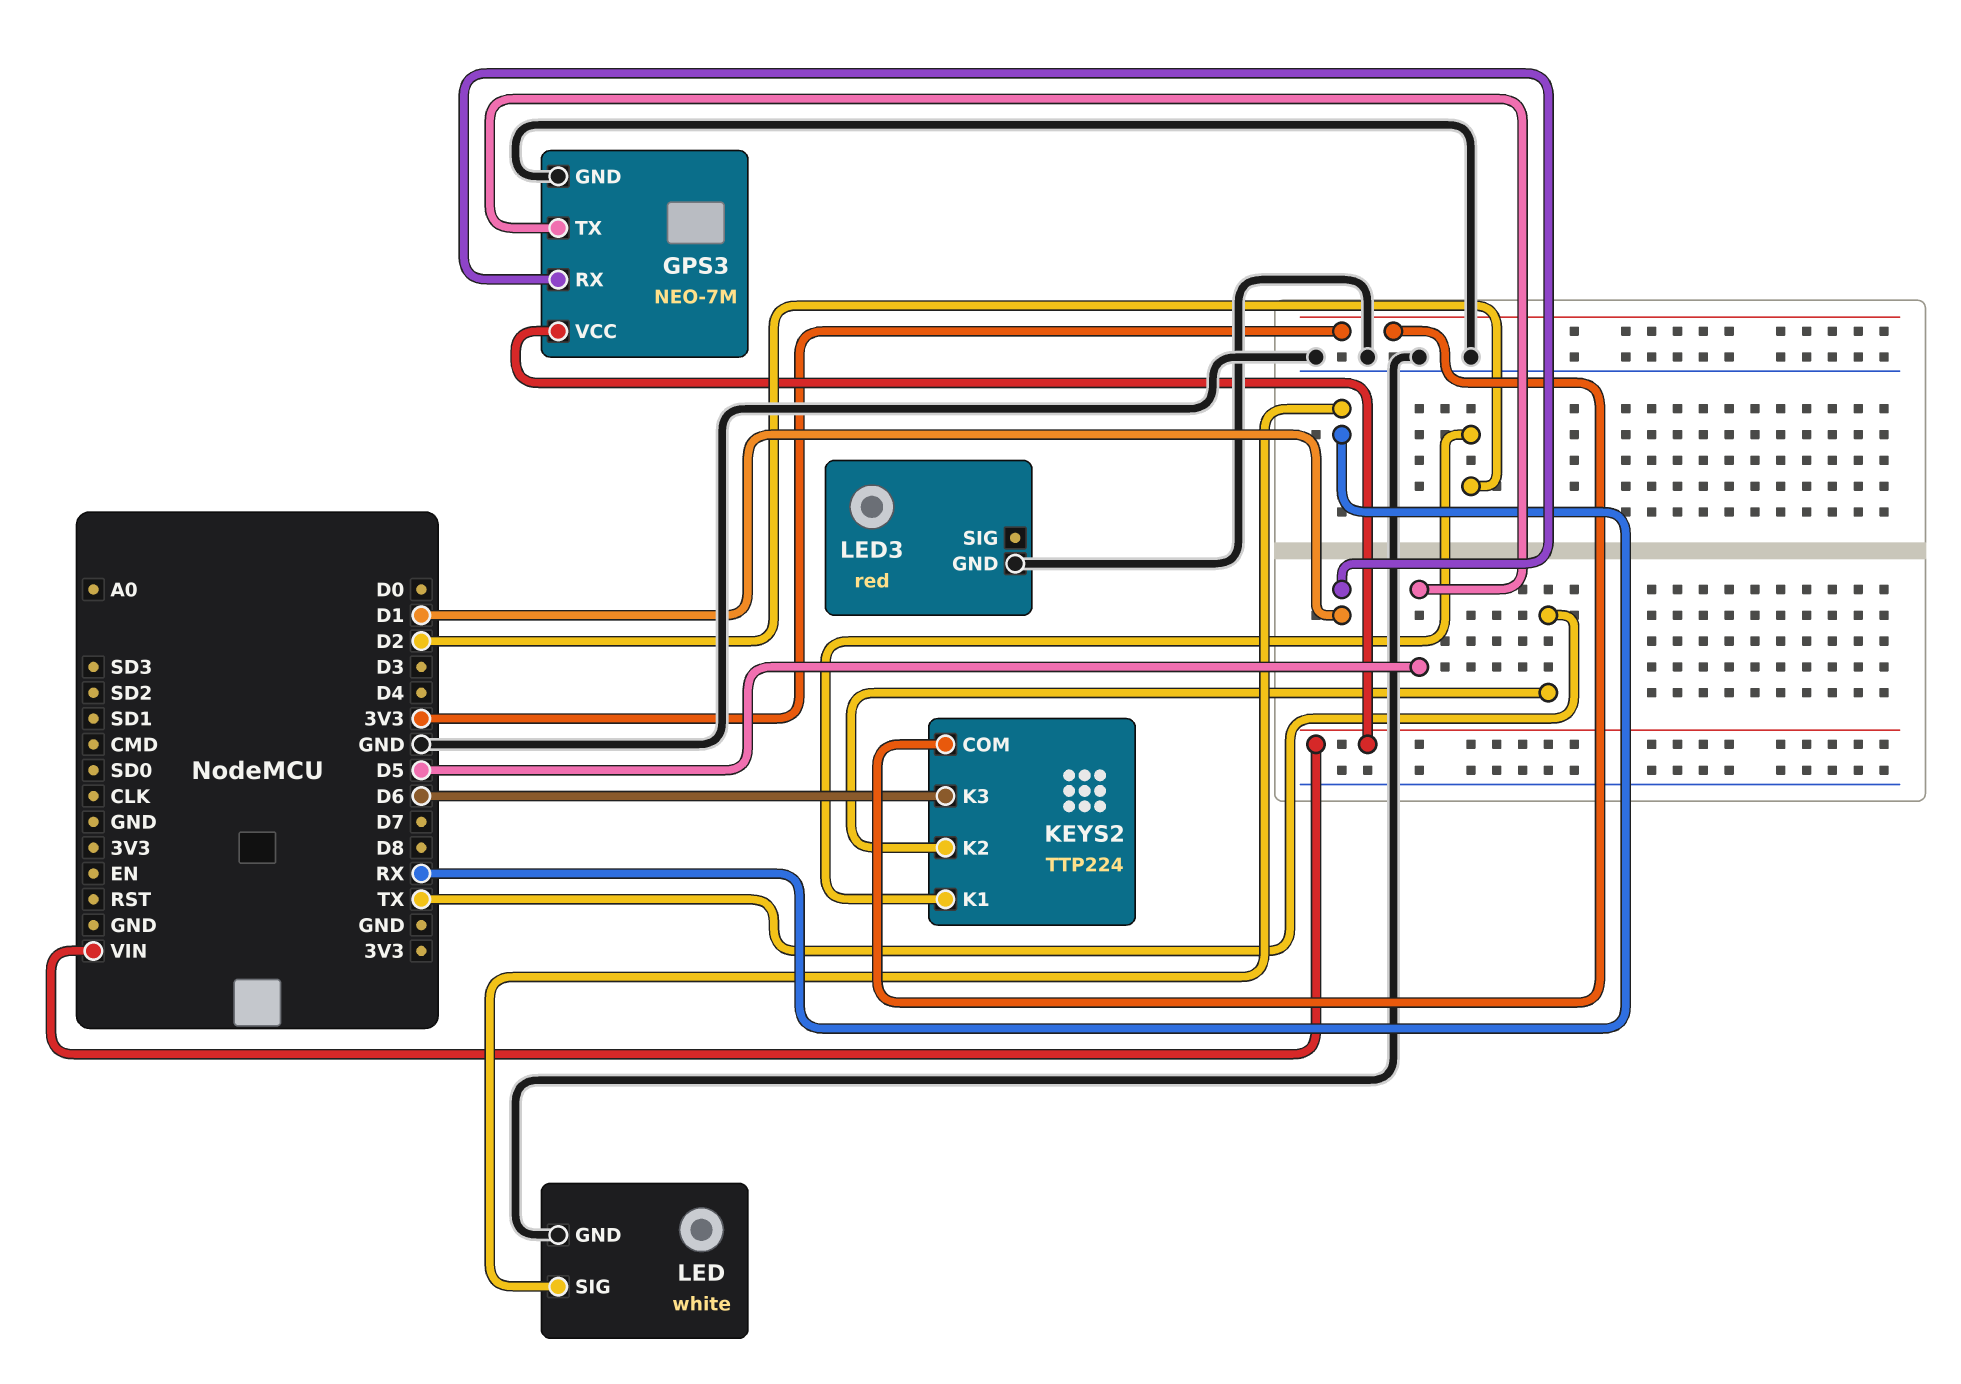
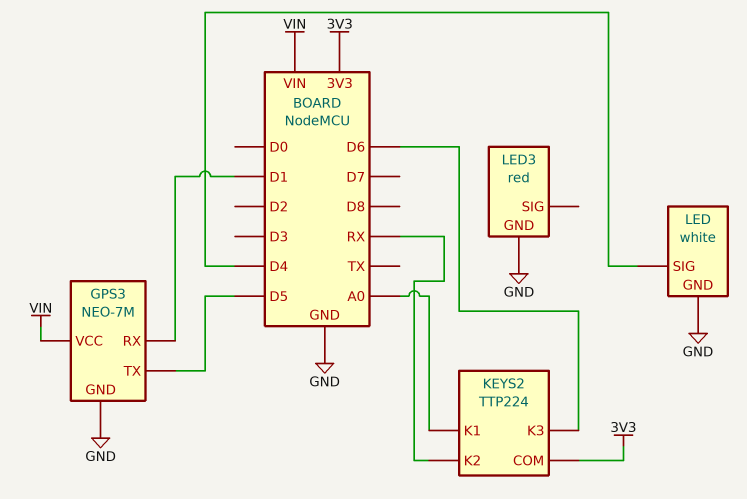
KEYS2 pin K1: D2 -> A0
KEYS2 pin K2: TX -> RX
LED pin SIG: RX -> D4

